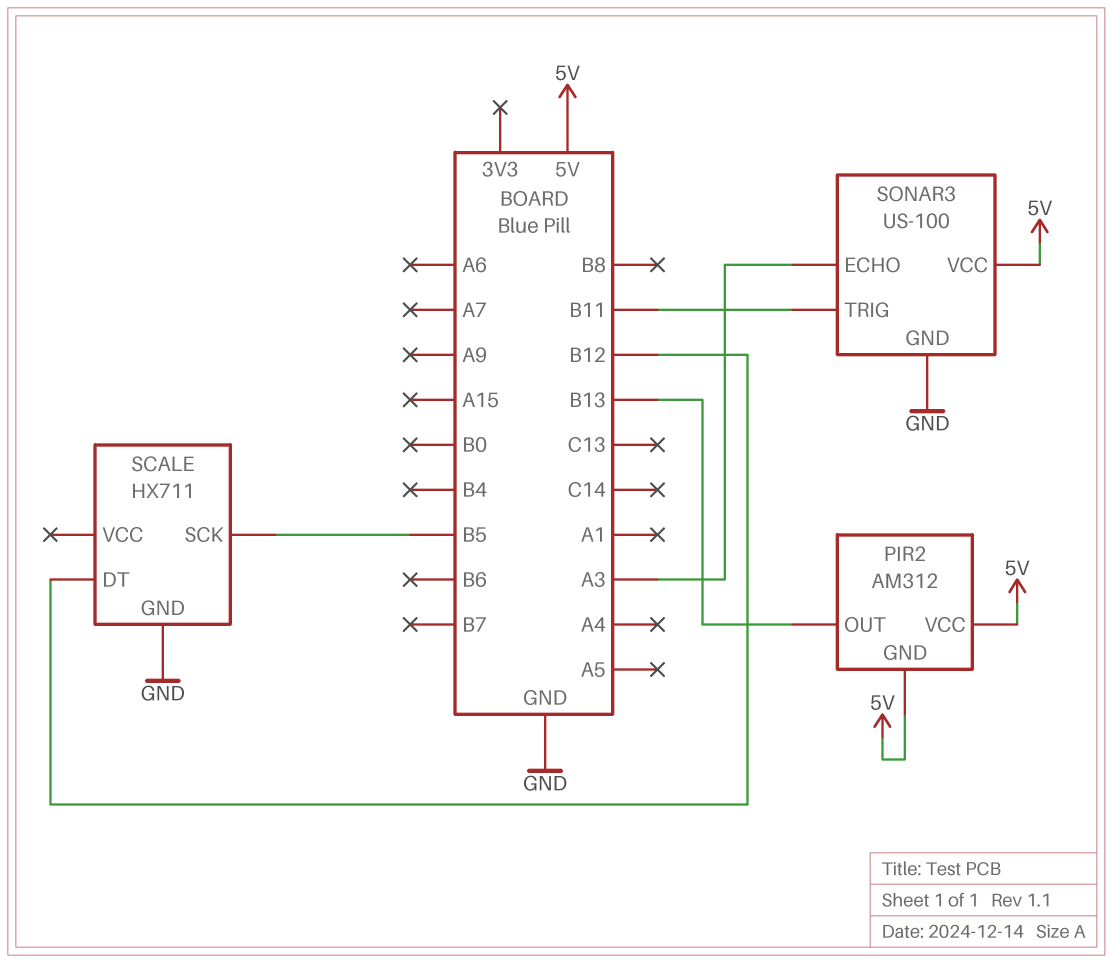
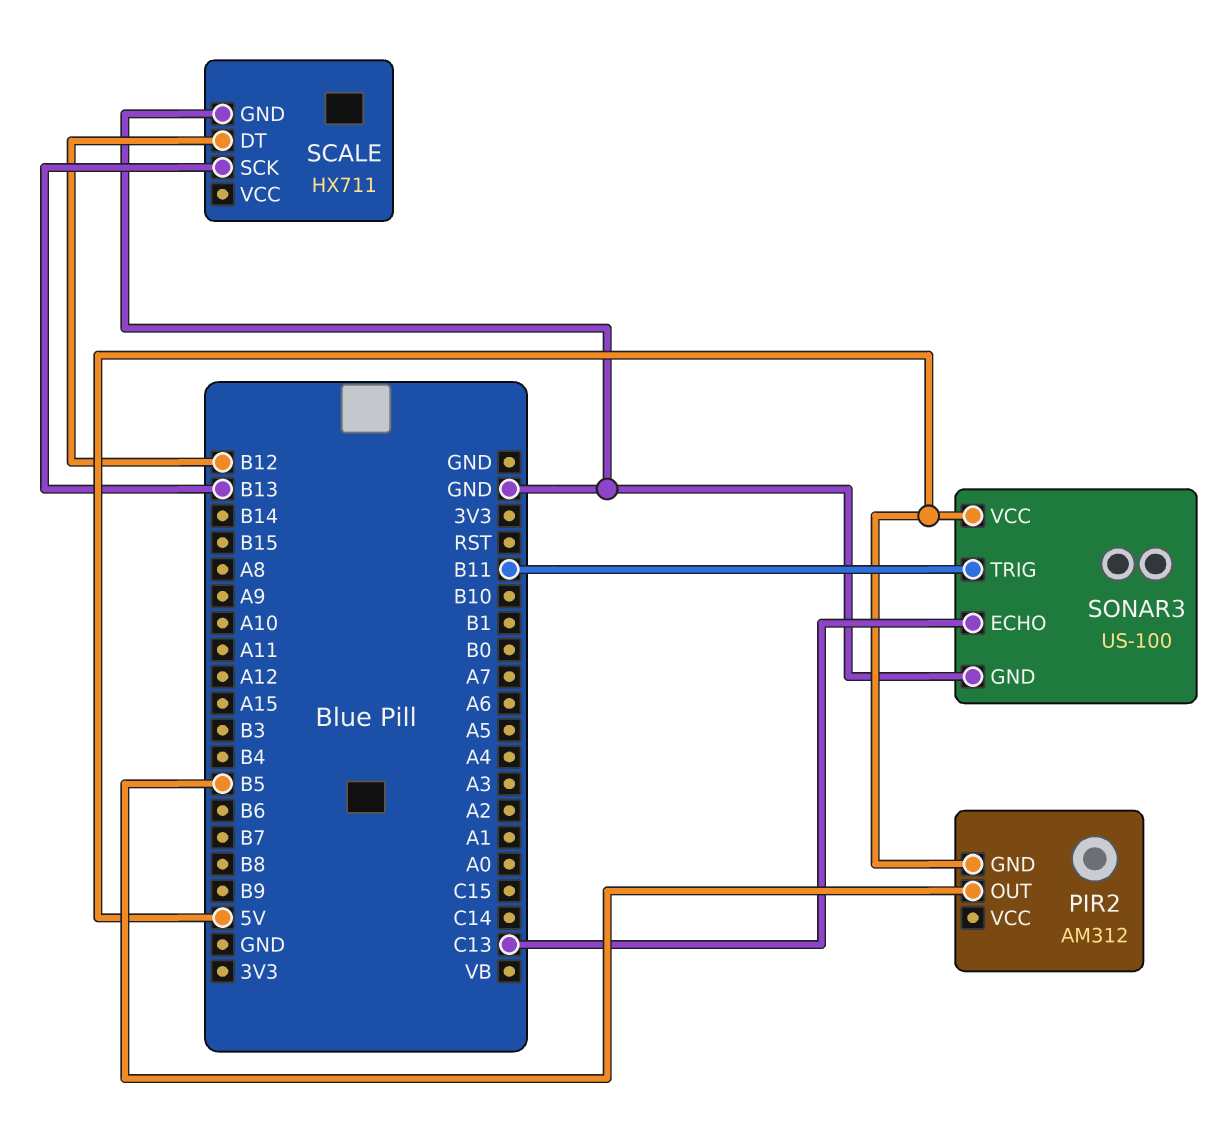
PIR2 pin OUT: B13 -> B5
PIR2 pin VCC: 5V -> none
SCALE pin SCK: B5 -> B13
SONAR3 pin ECHO: A3 -> C13

